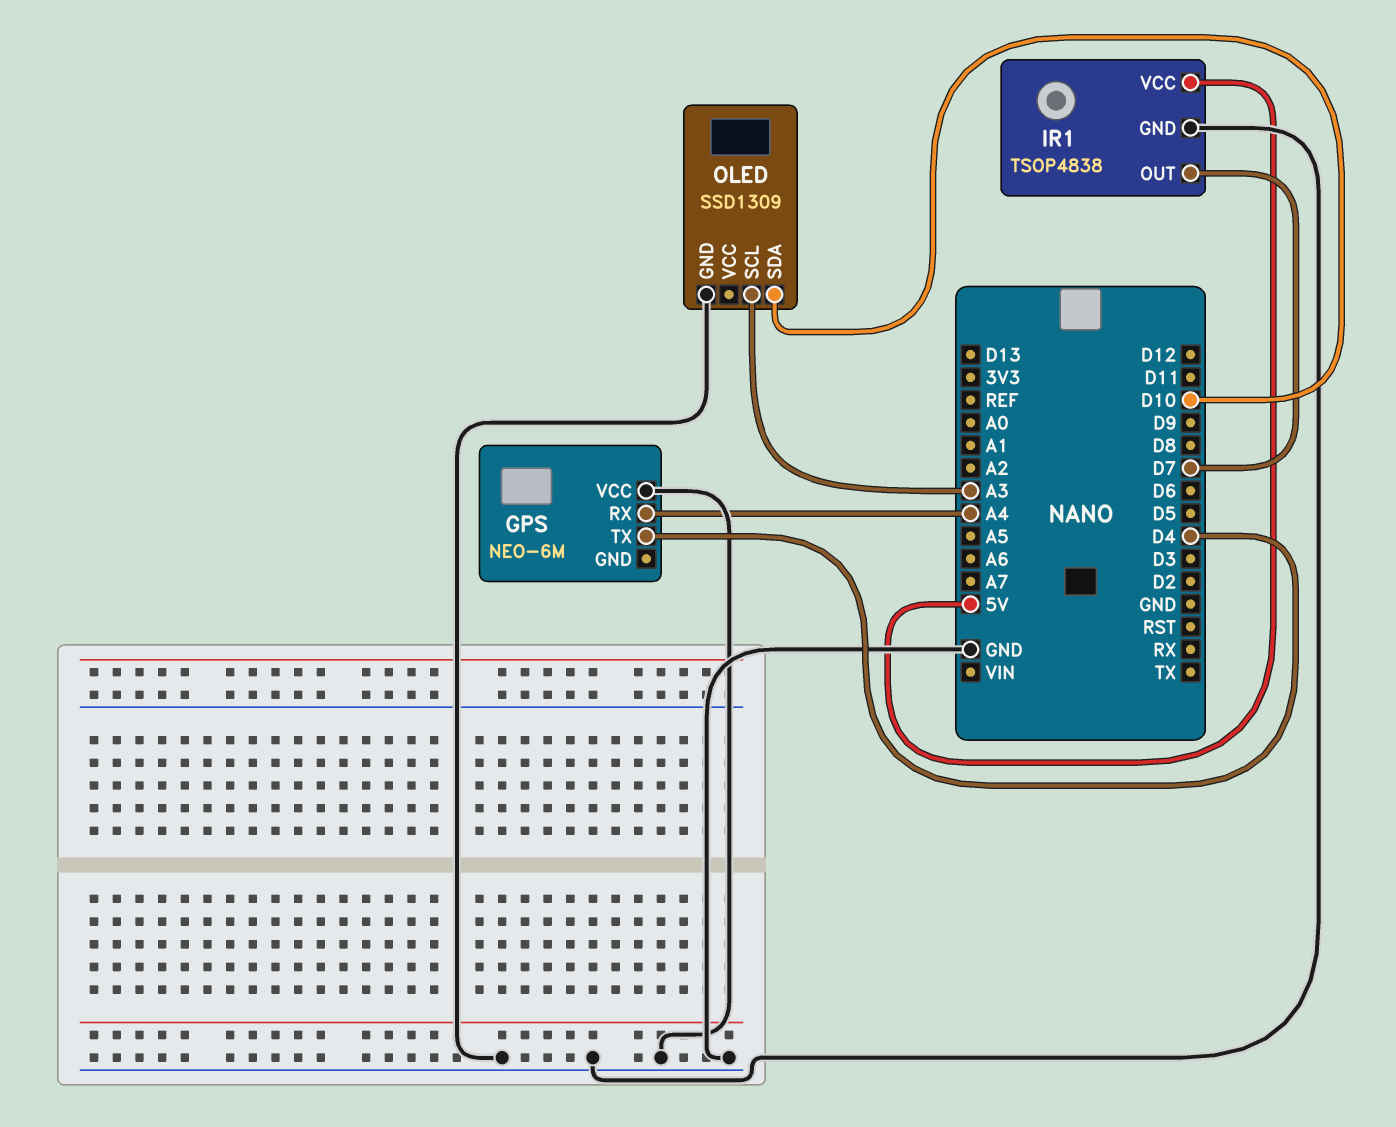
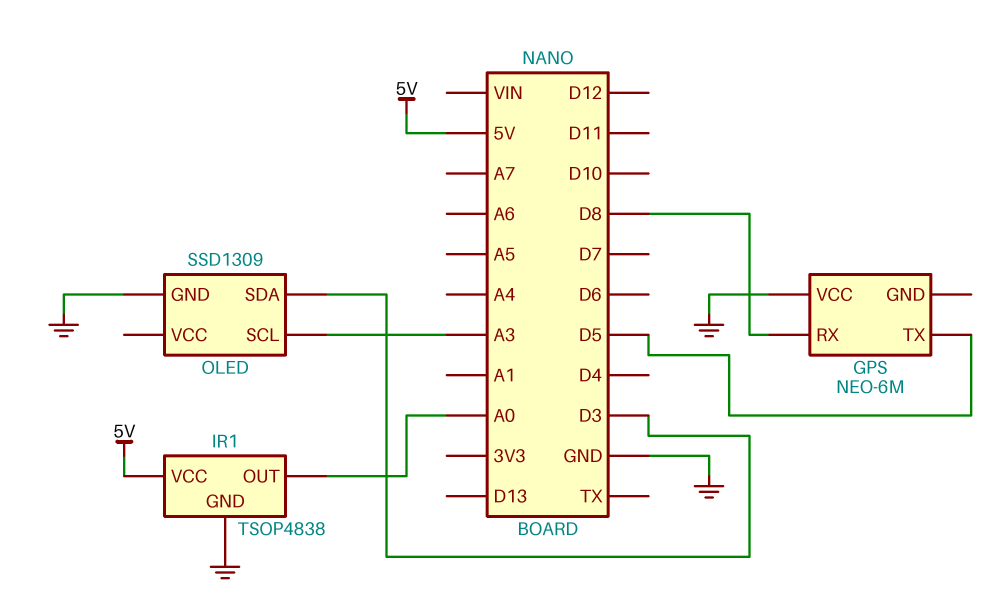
GPS pin RX: A4 -> D8
GPS pin TX: D4 -> D5
IR1 pin OUT: D7 -> A0
OLED pin SDA: D10 -> D3

